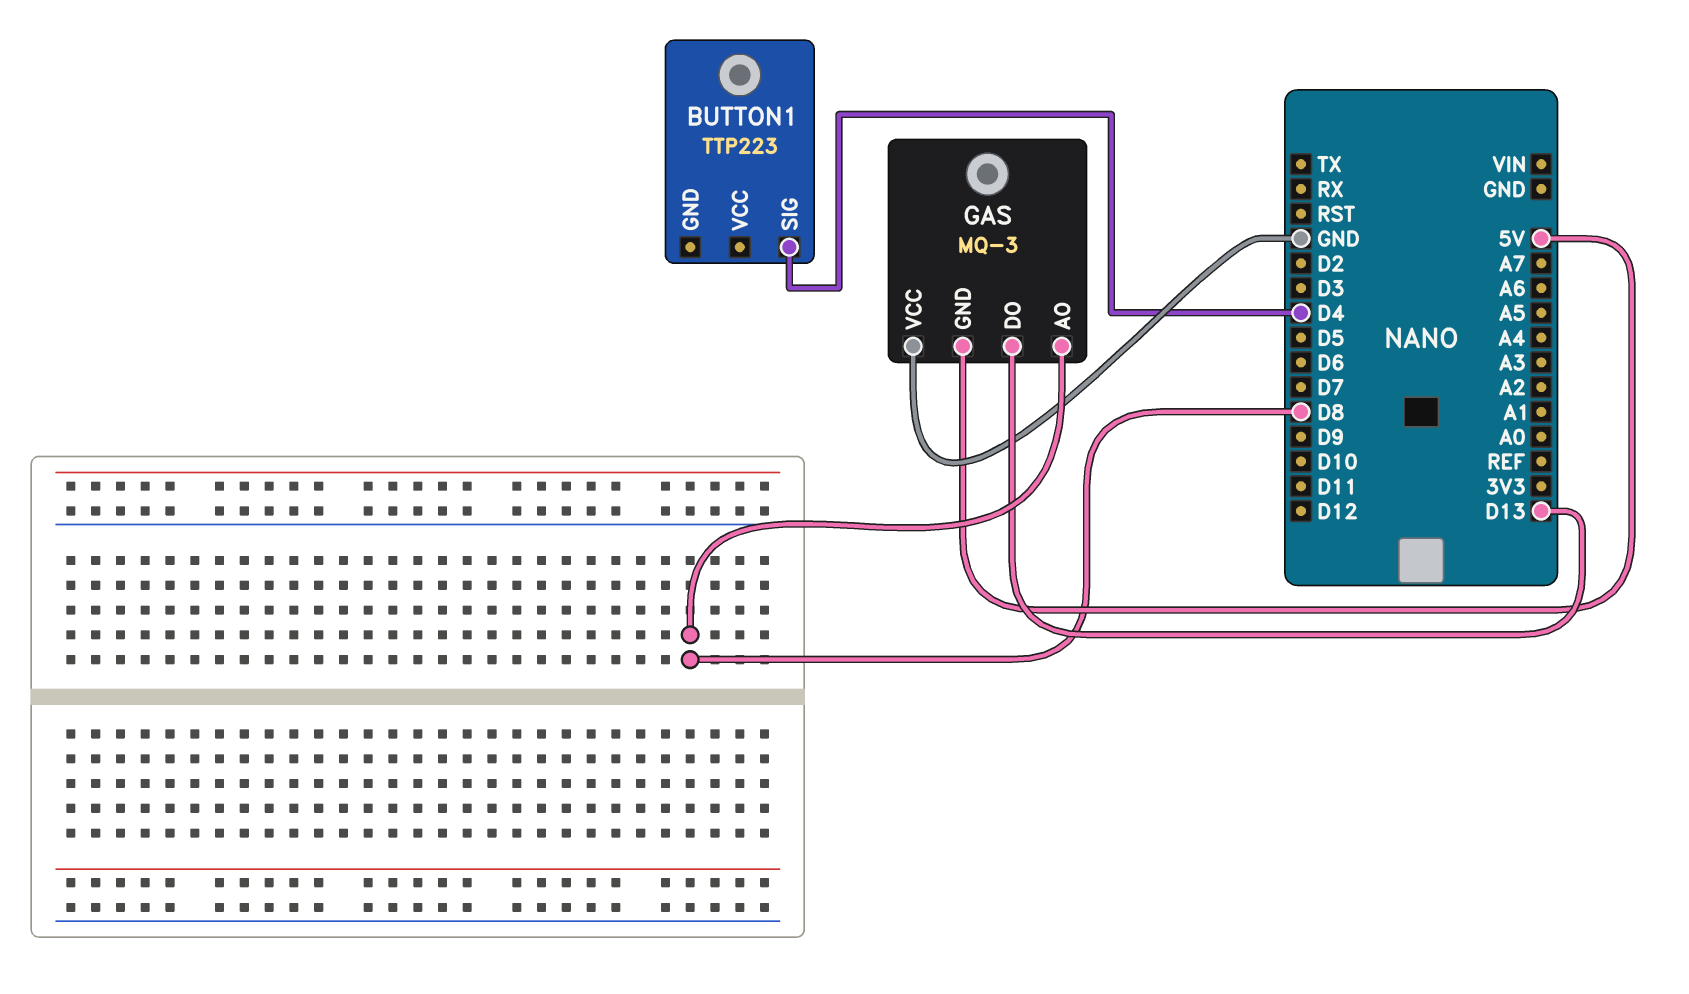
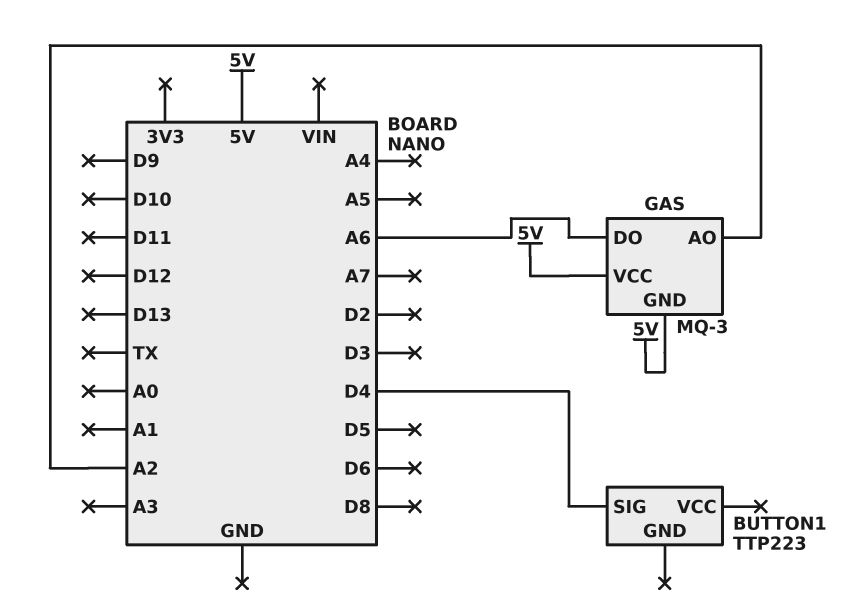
GAS pin AO: D8 -> A2
GAS pin DO: D13 -> A6
GAS pin VCC: GND -> 5V

